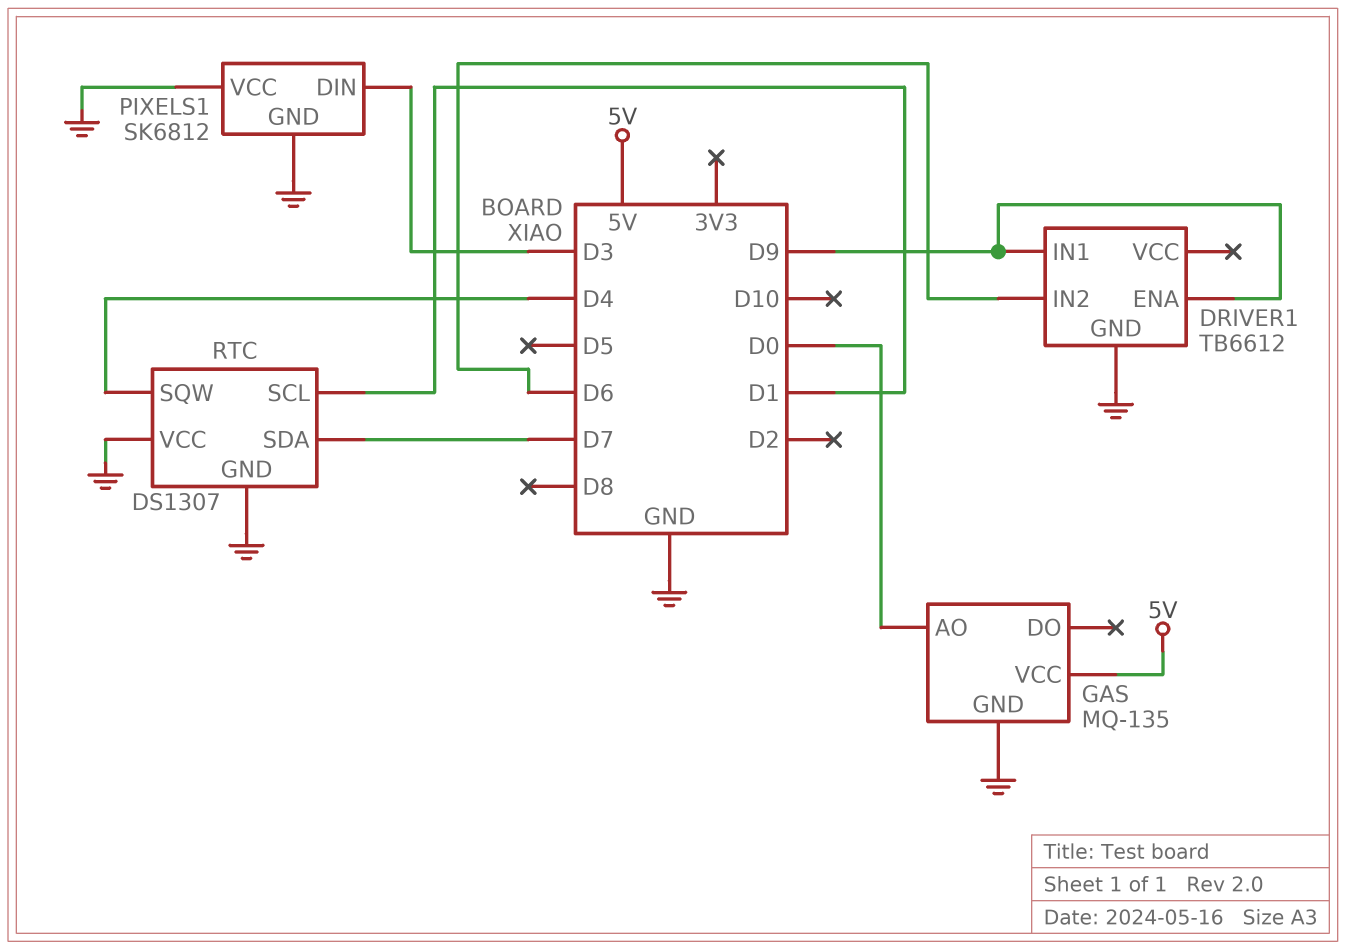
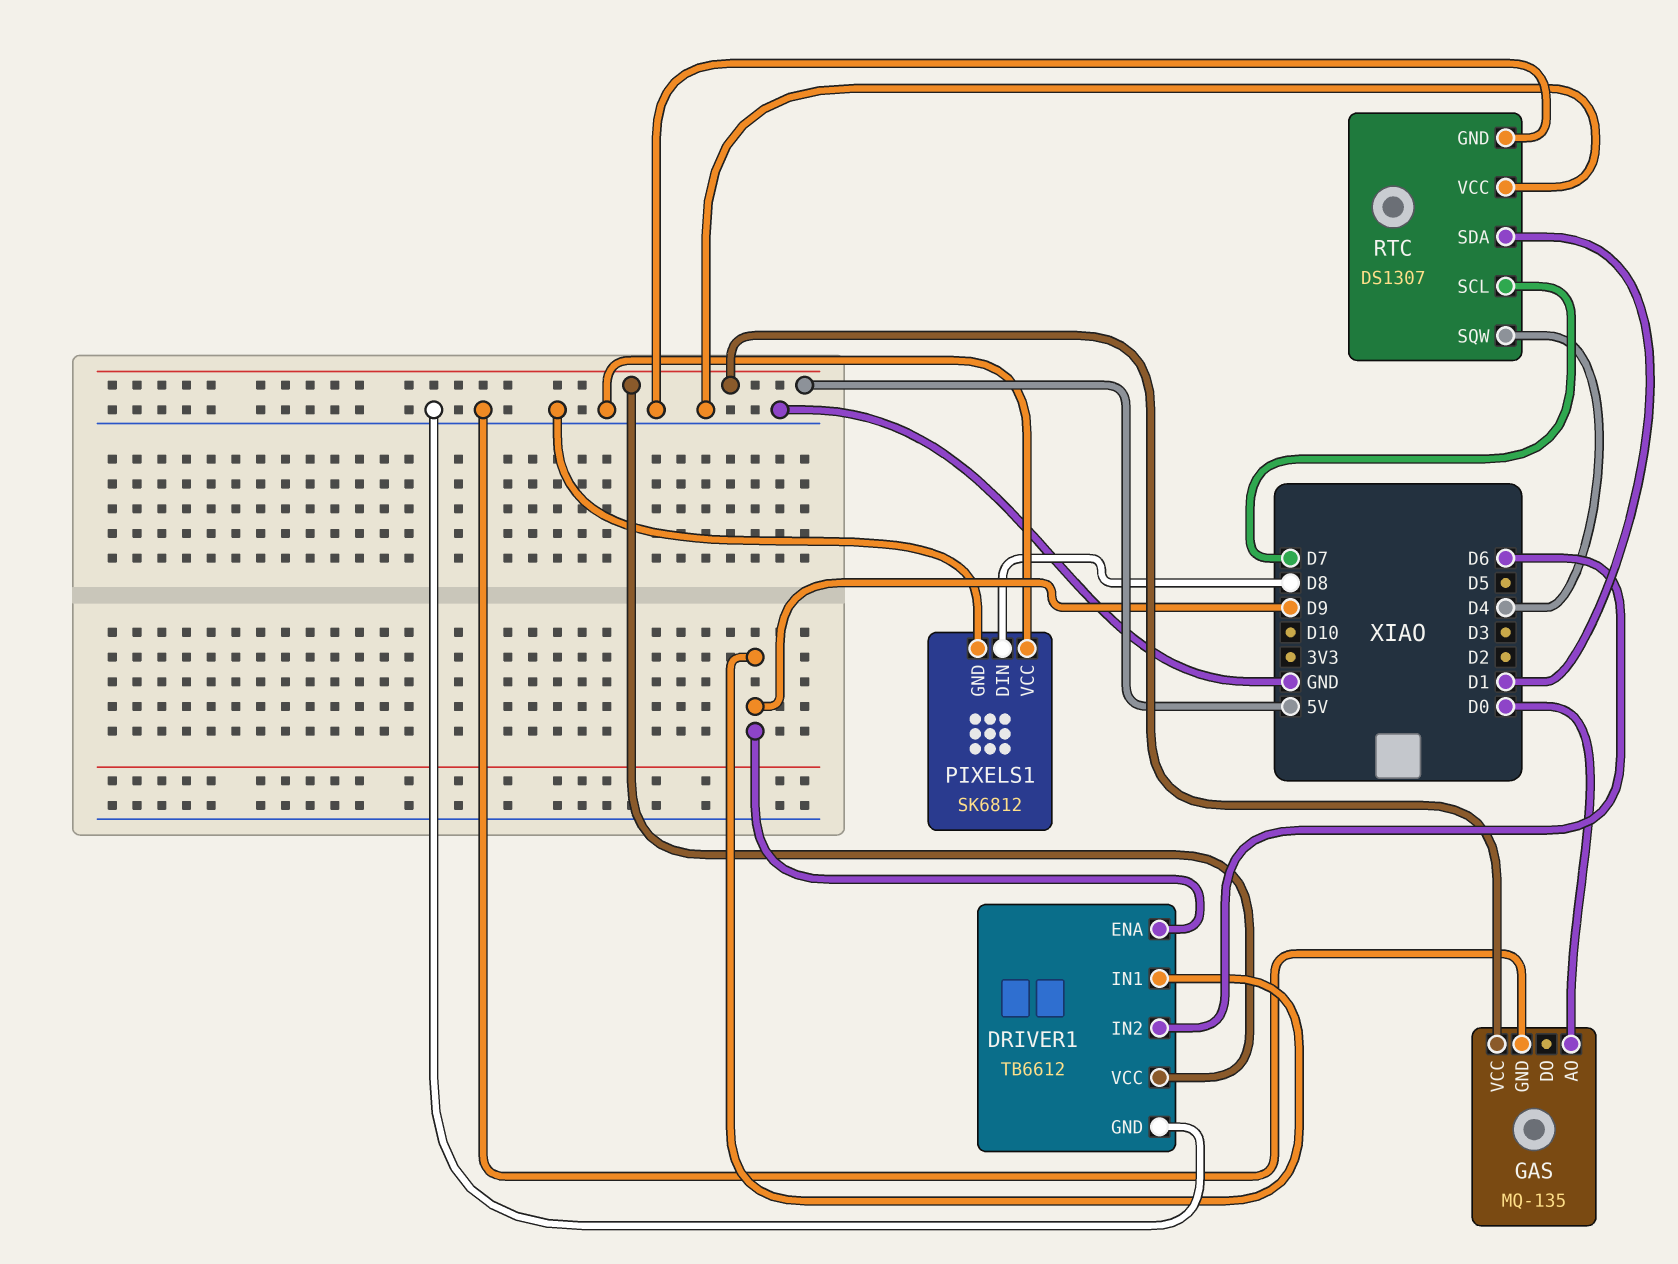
DRIVER1 pin VCC: none -> 5V
PIXELS1 pin DIN: D3 -> D8
RTC pin SCL: D1 -> D7
RTC pin SDA: D7 -> D1

